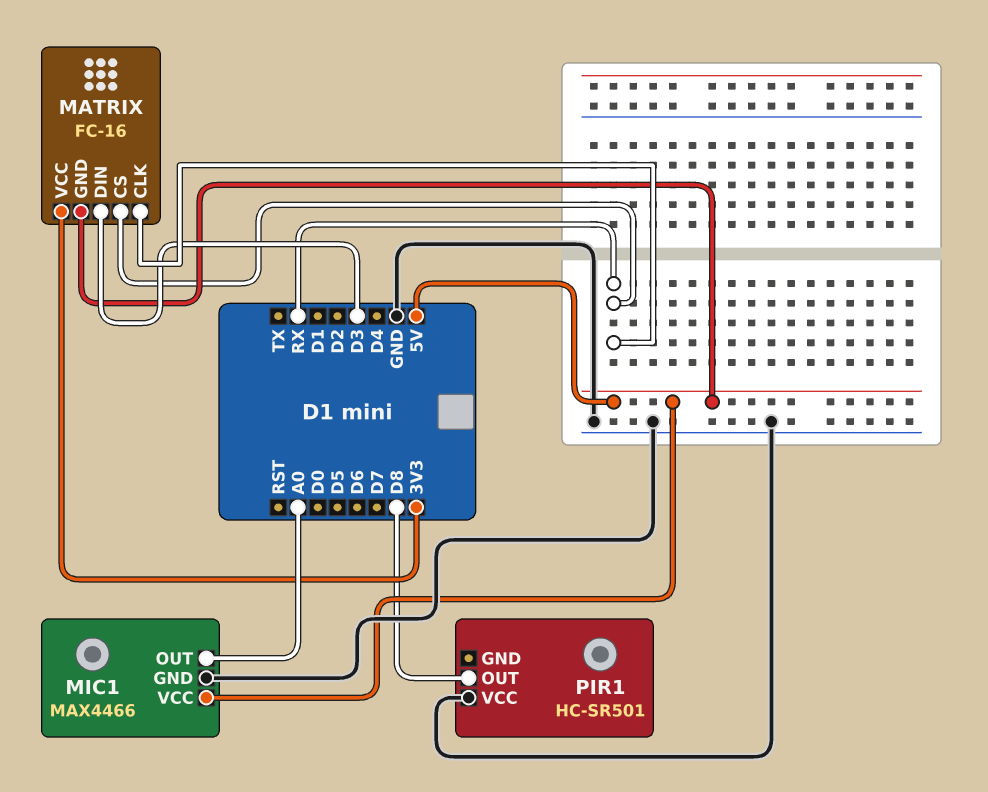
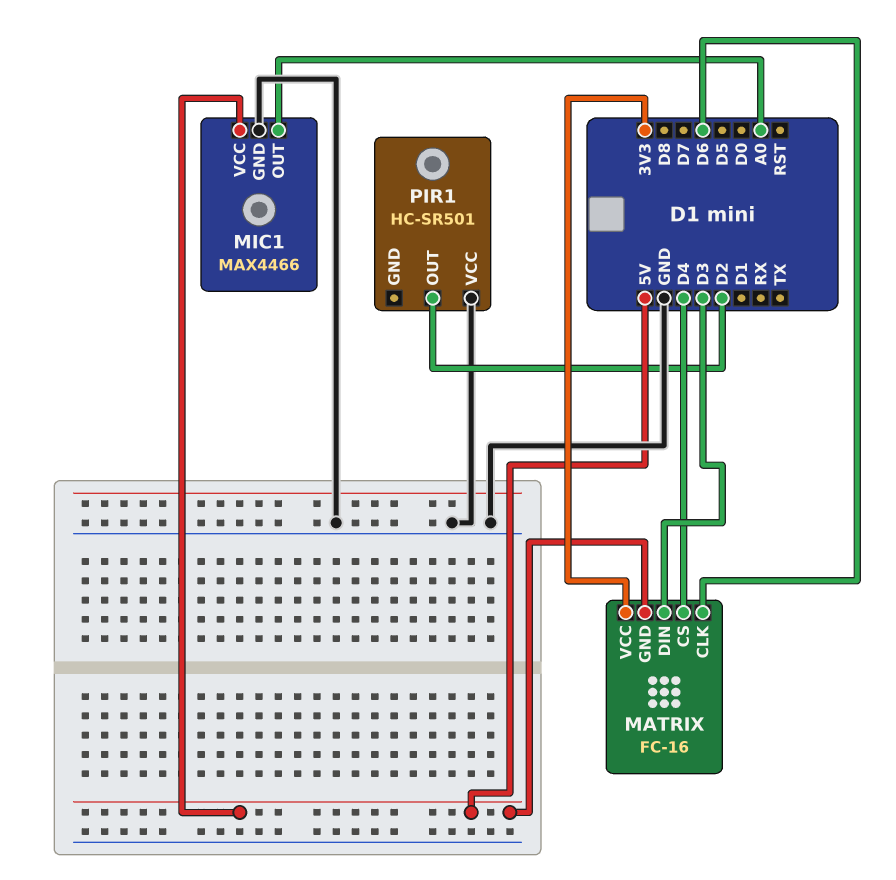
MATRIX pin CLK: RX -> D6
MATRIX pin CS: RX -> D4
PIR1 pin OUT: D8 -> D2

